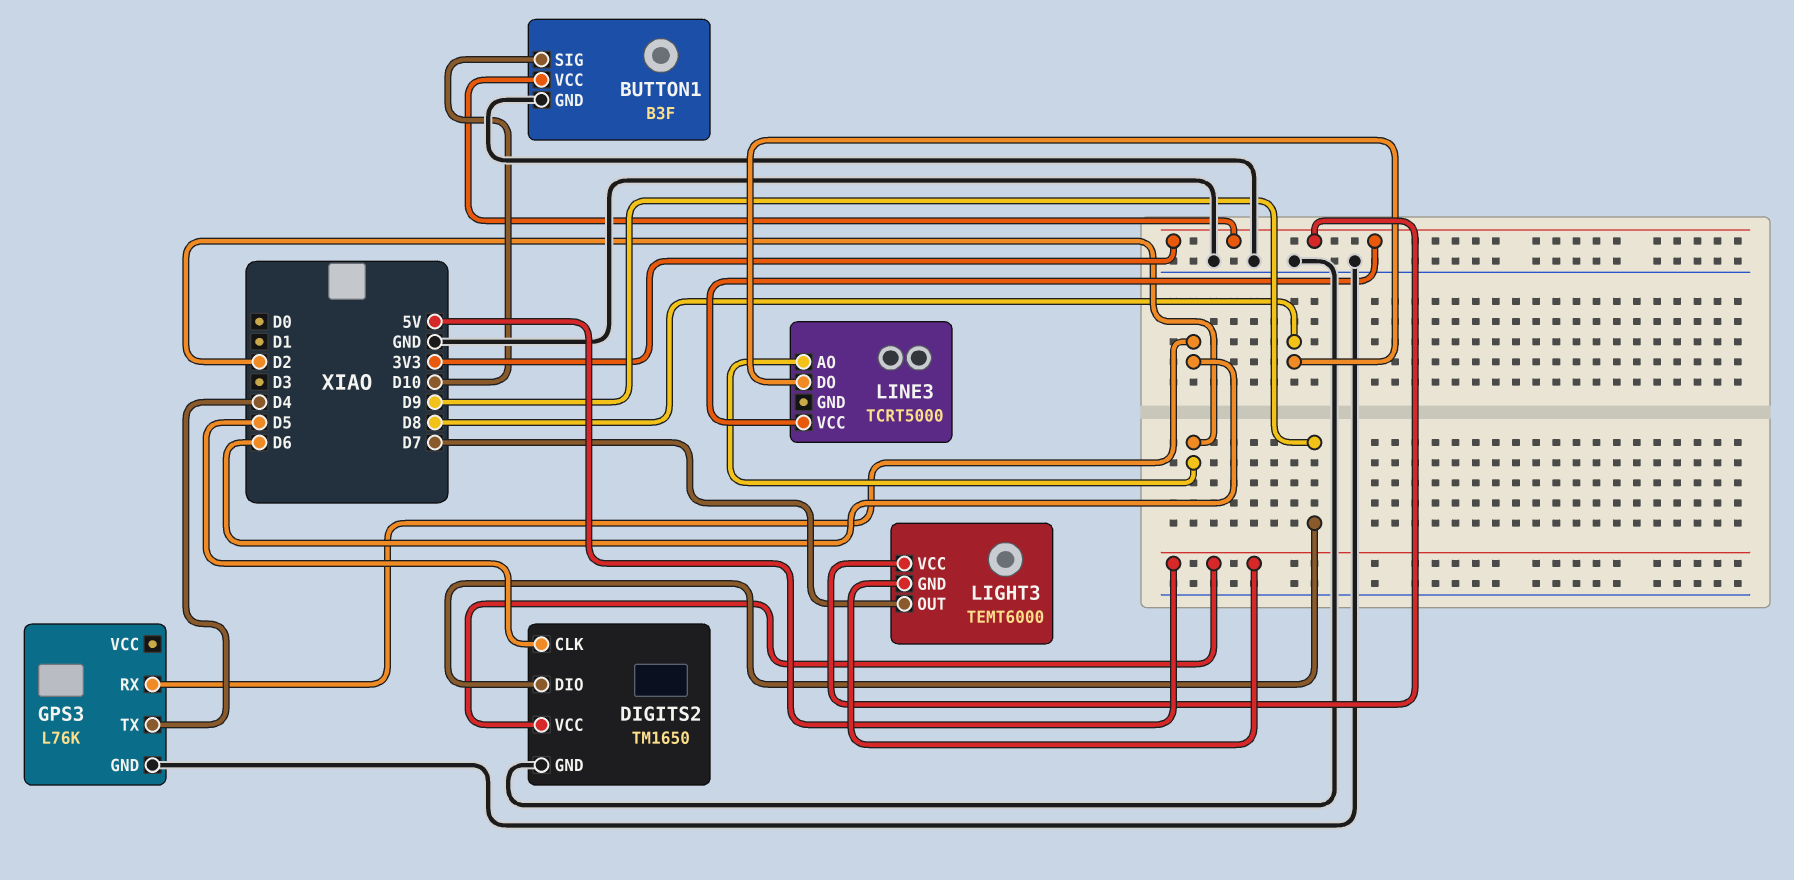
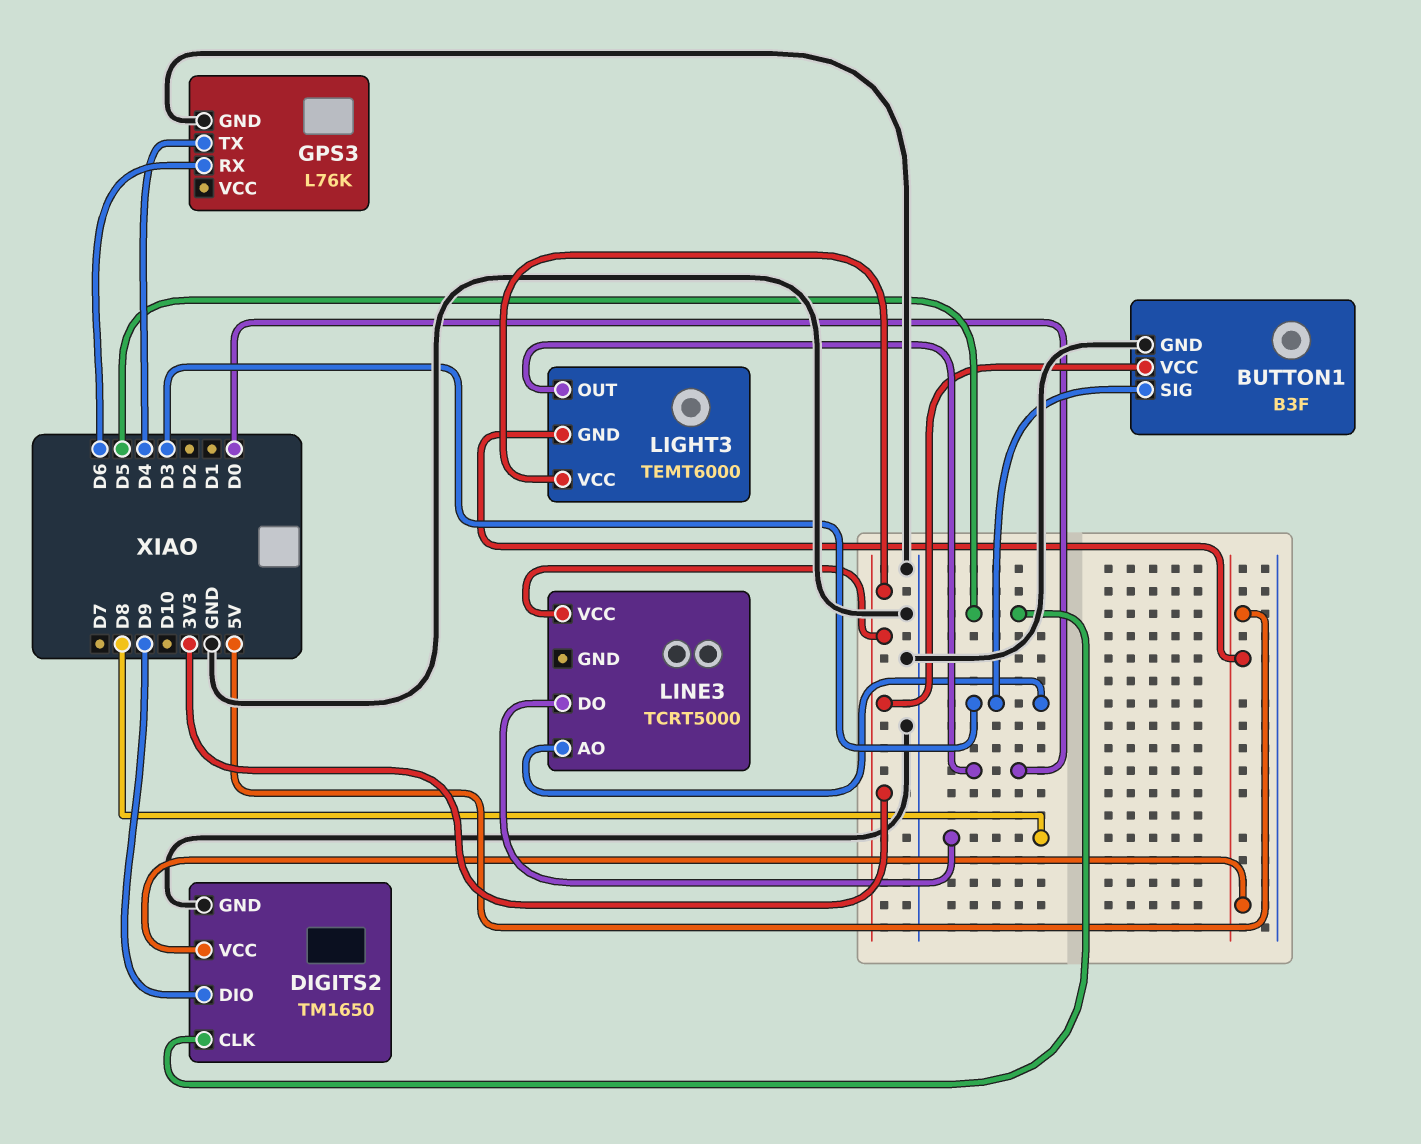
BUTTON1 pin SIG: D10 -> D3
LIGHT3 pin OUT: D7 -> D0
LINE3 pin AO: D2 -> D3

